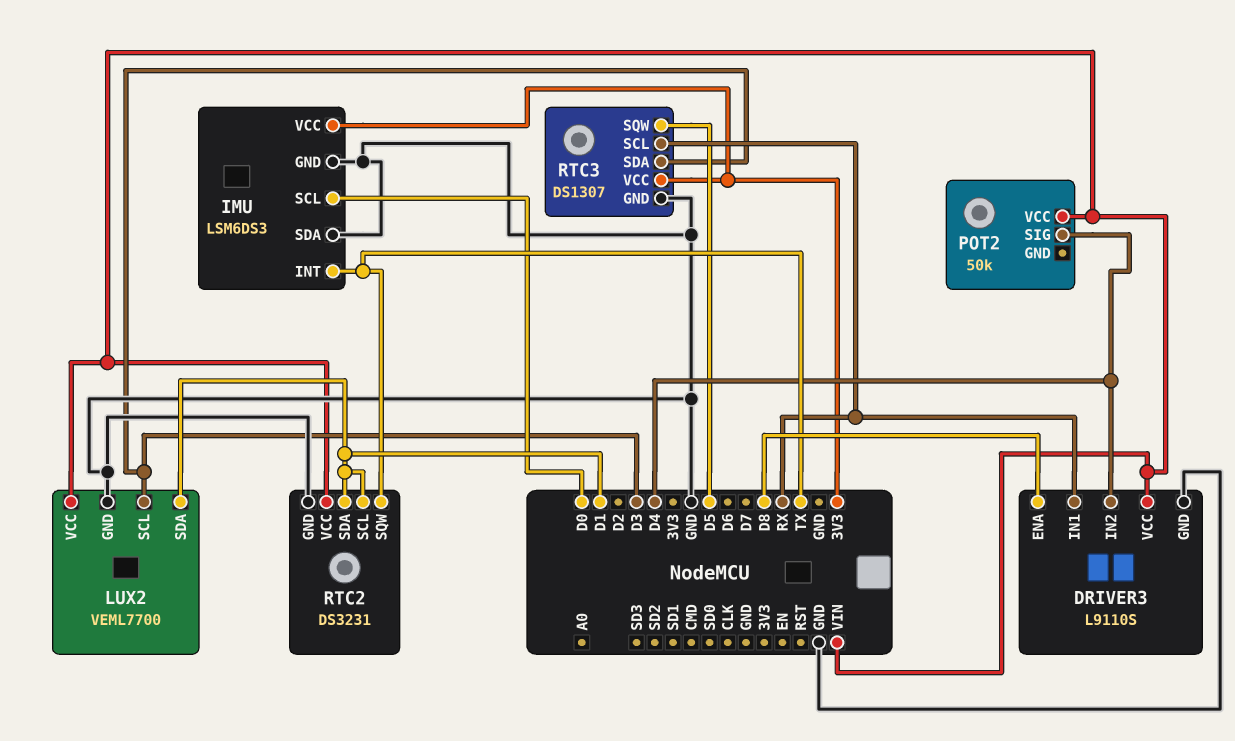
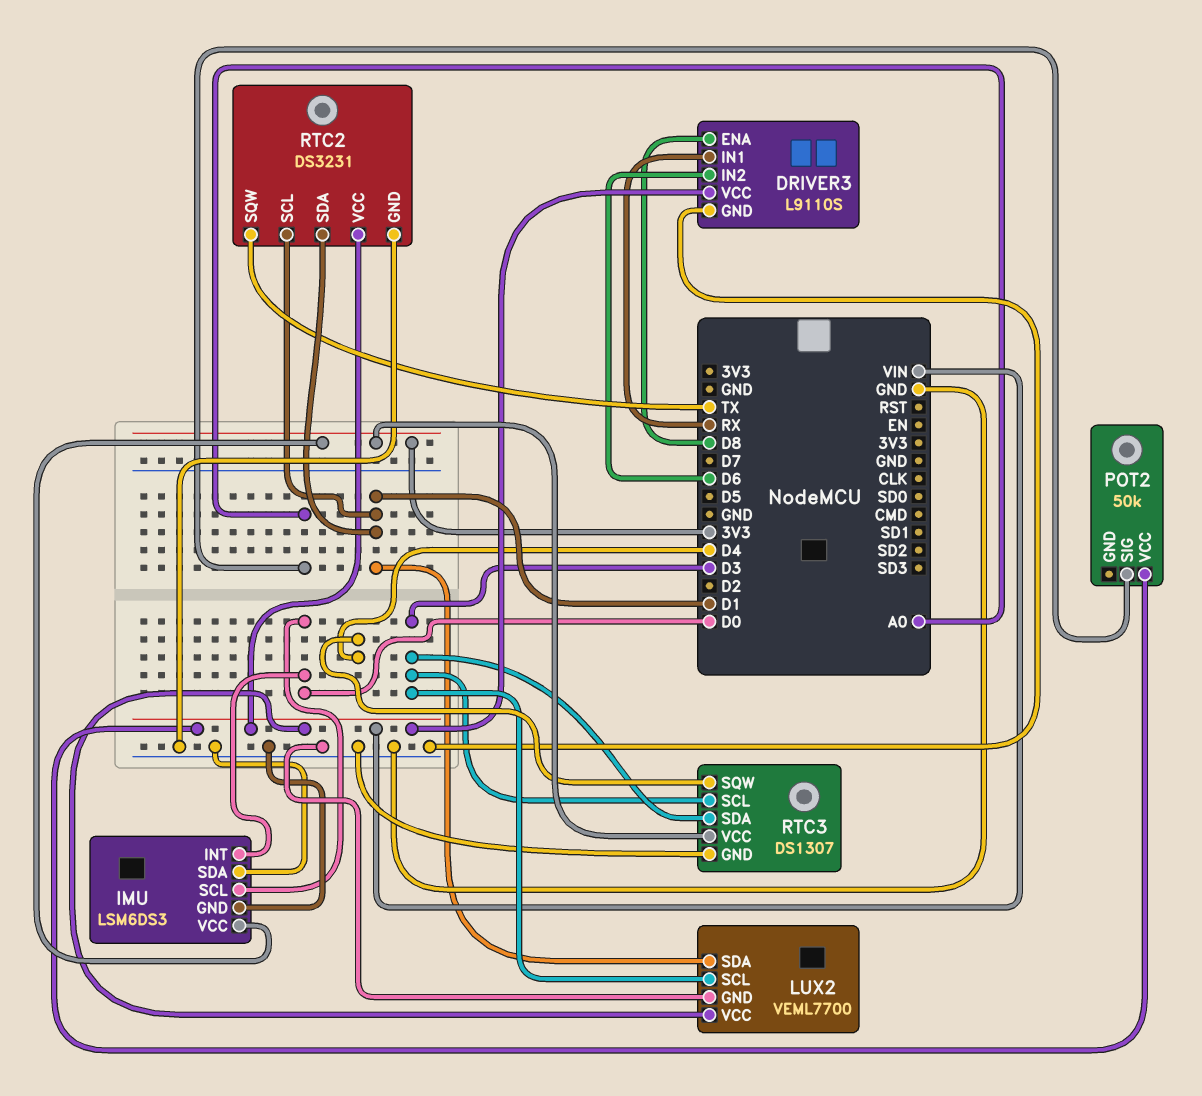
DRIVER3 pin IN2: D4 -> D6
IMU pin INT: TX -> D0
POT2 pin SIG: D4 -> A0
RTC3 pin SCL: RX -> D3
RTC3 pin SQW: D5 -> D4

